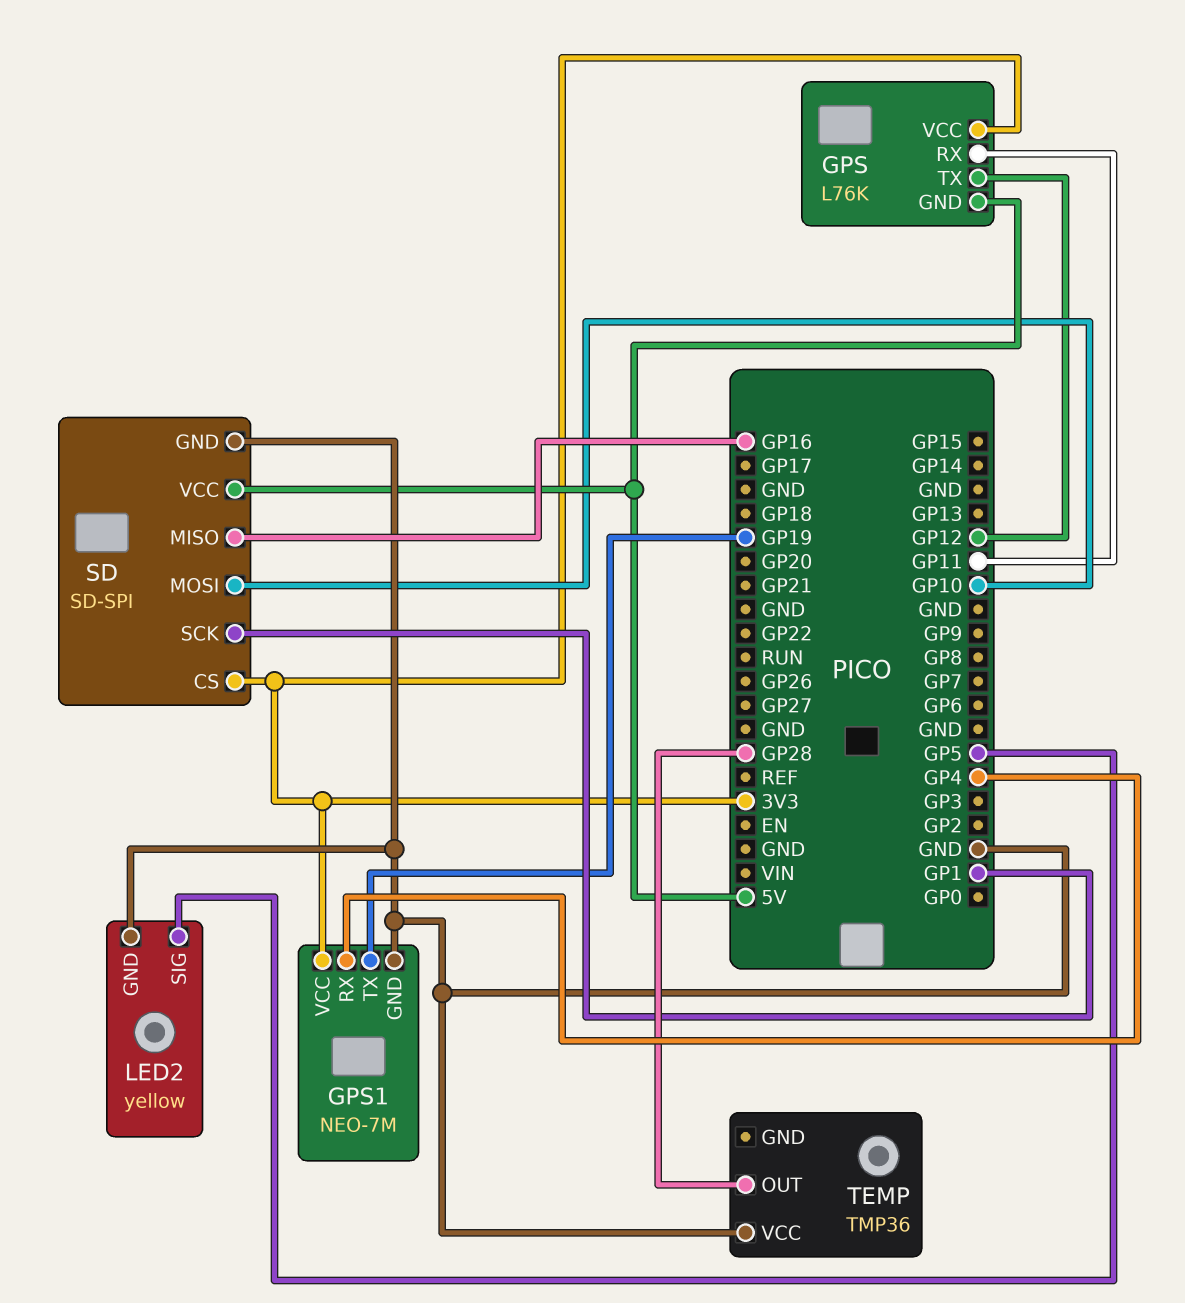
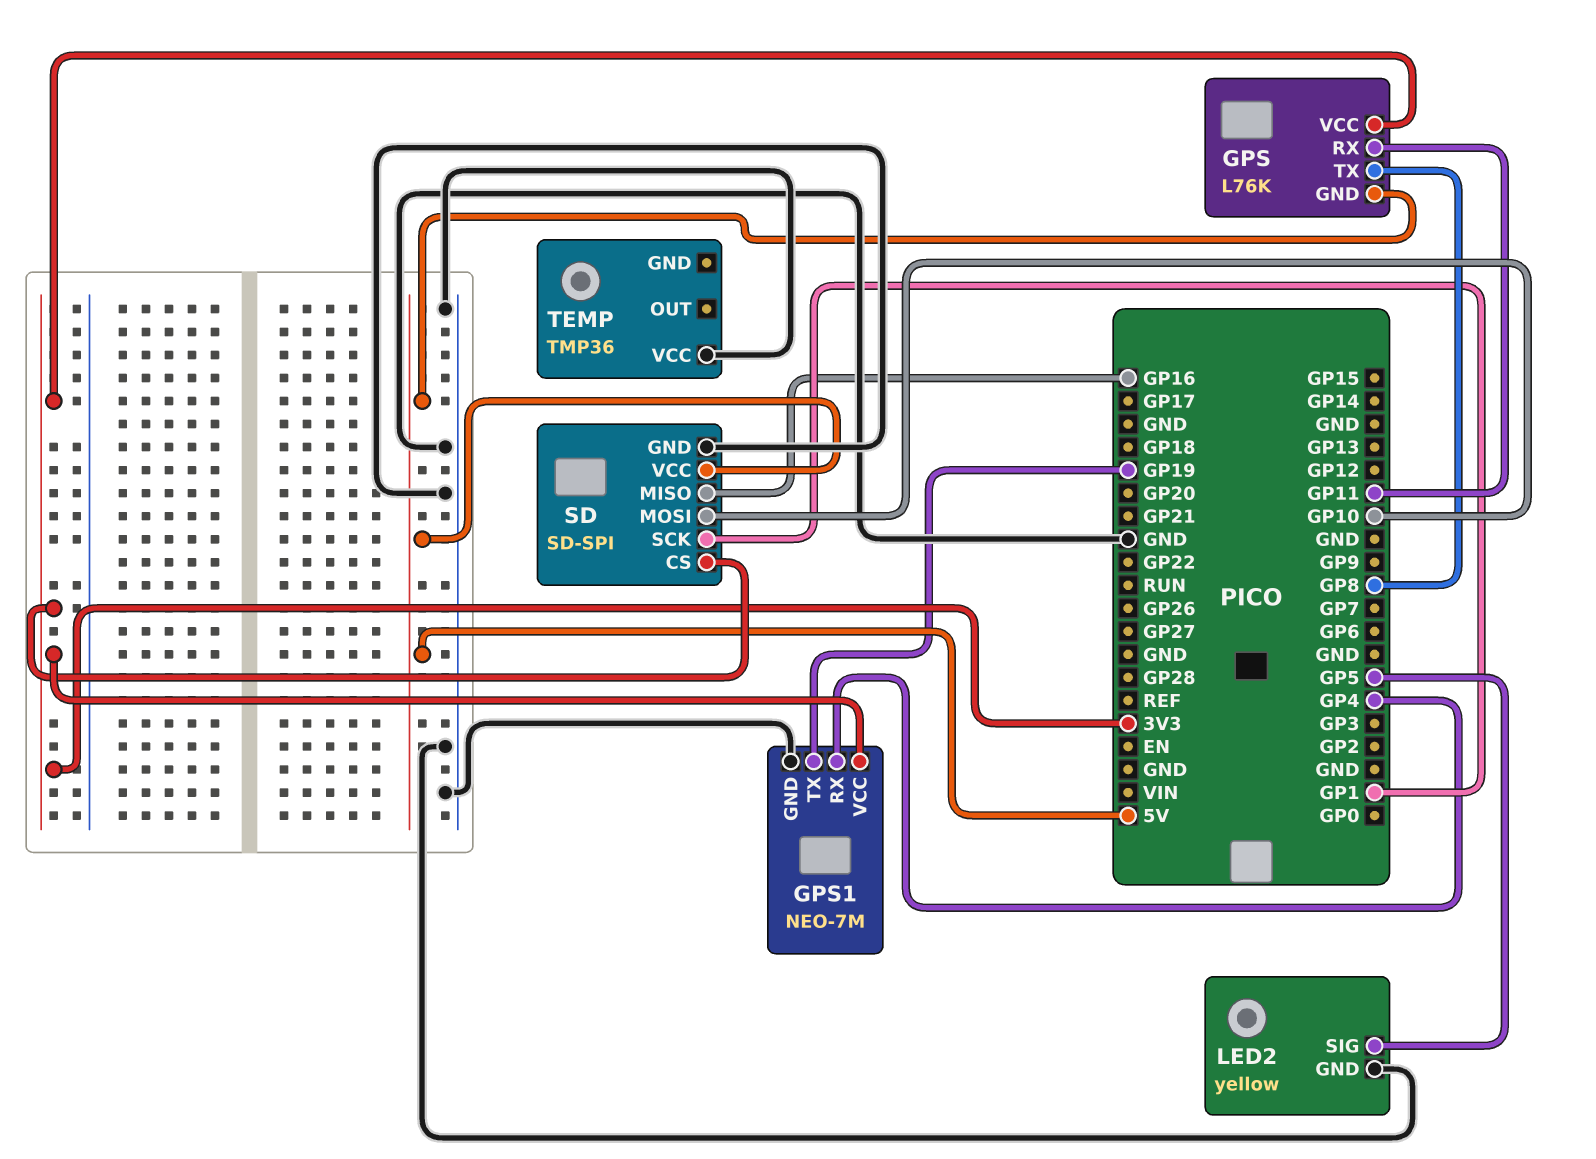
GPS pin TX: GP12 -> GP8
TEMP pin OUT: GP28 -> none

